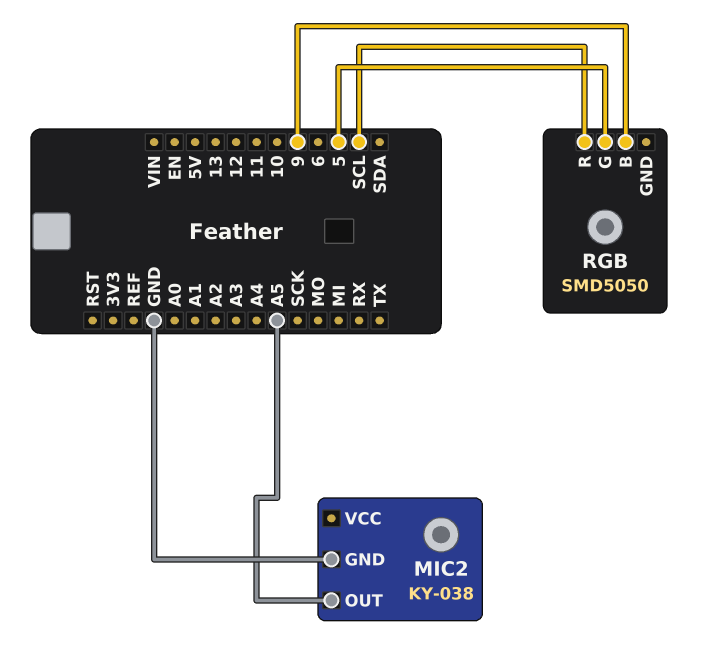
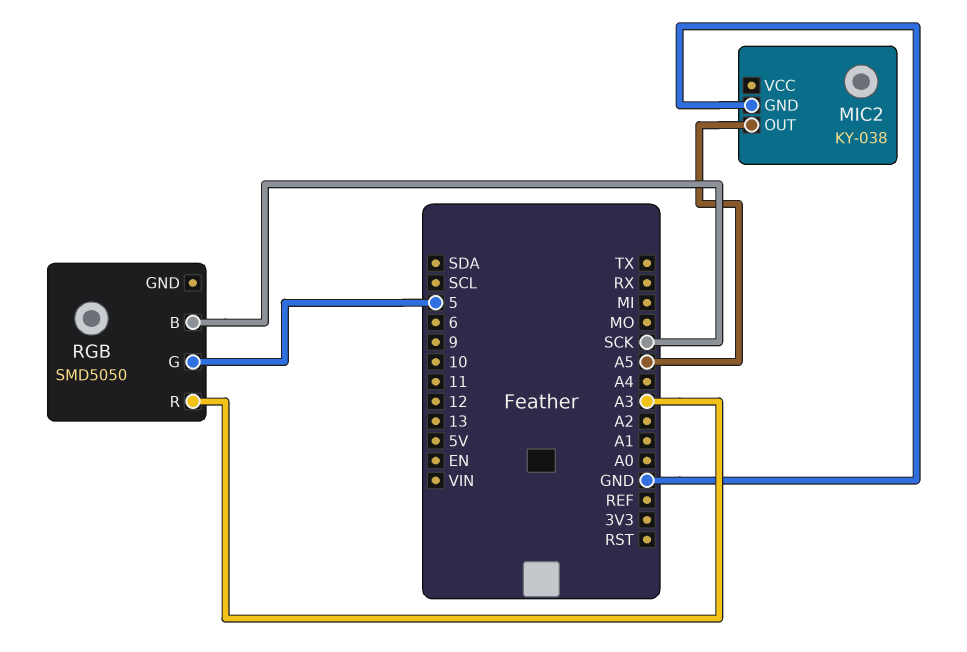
RGB pin B: 9 -> SCK
RGB pin R: SCL -> A3

